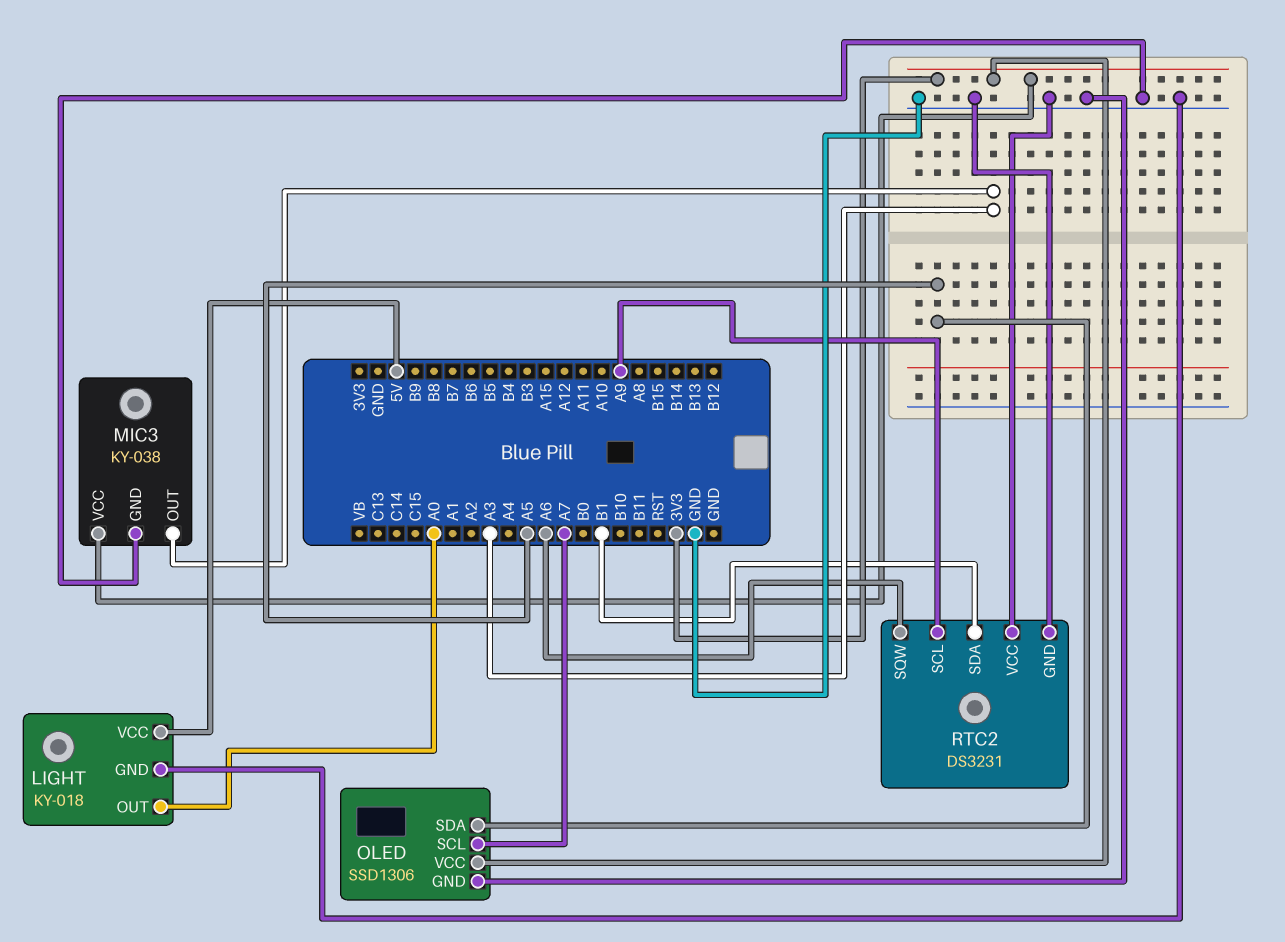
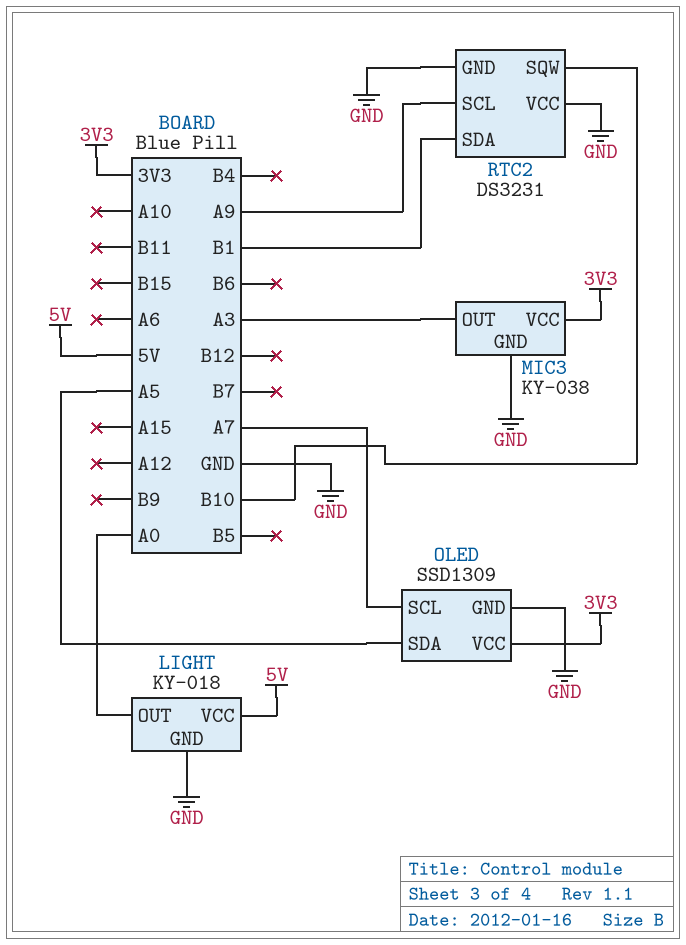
OLED: SSD1306 -> SSD1309
RTC2 pin SQW: A6 -> B10

